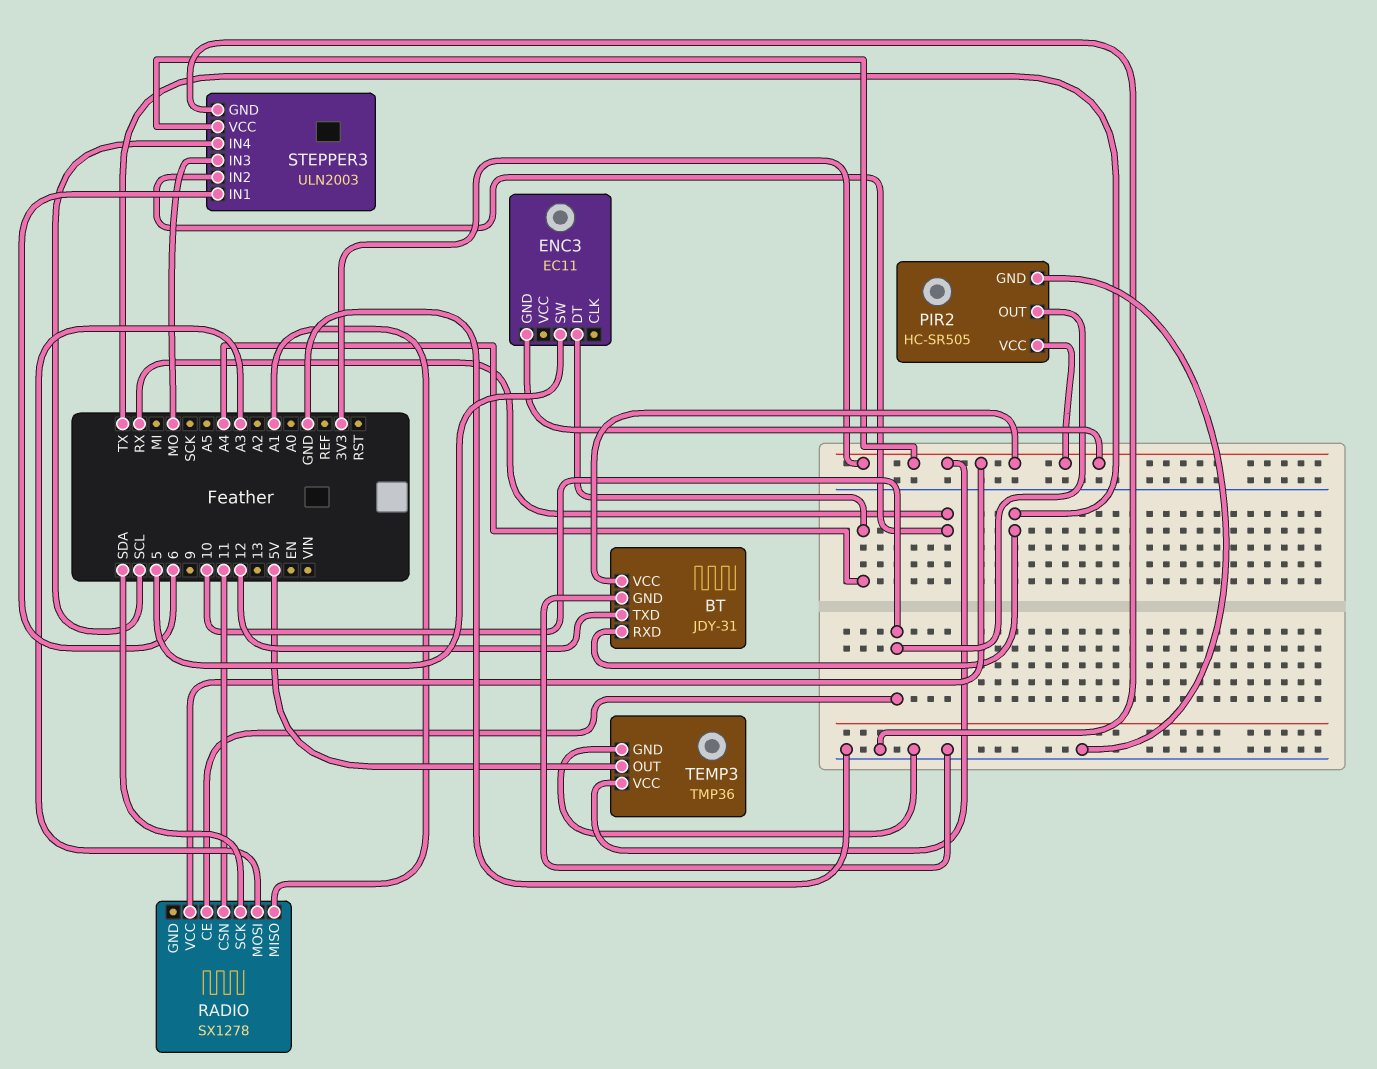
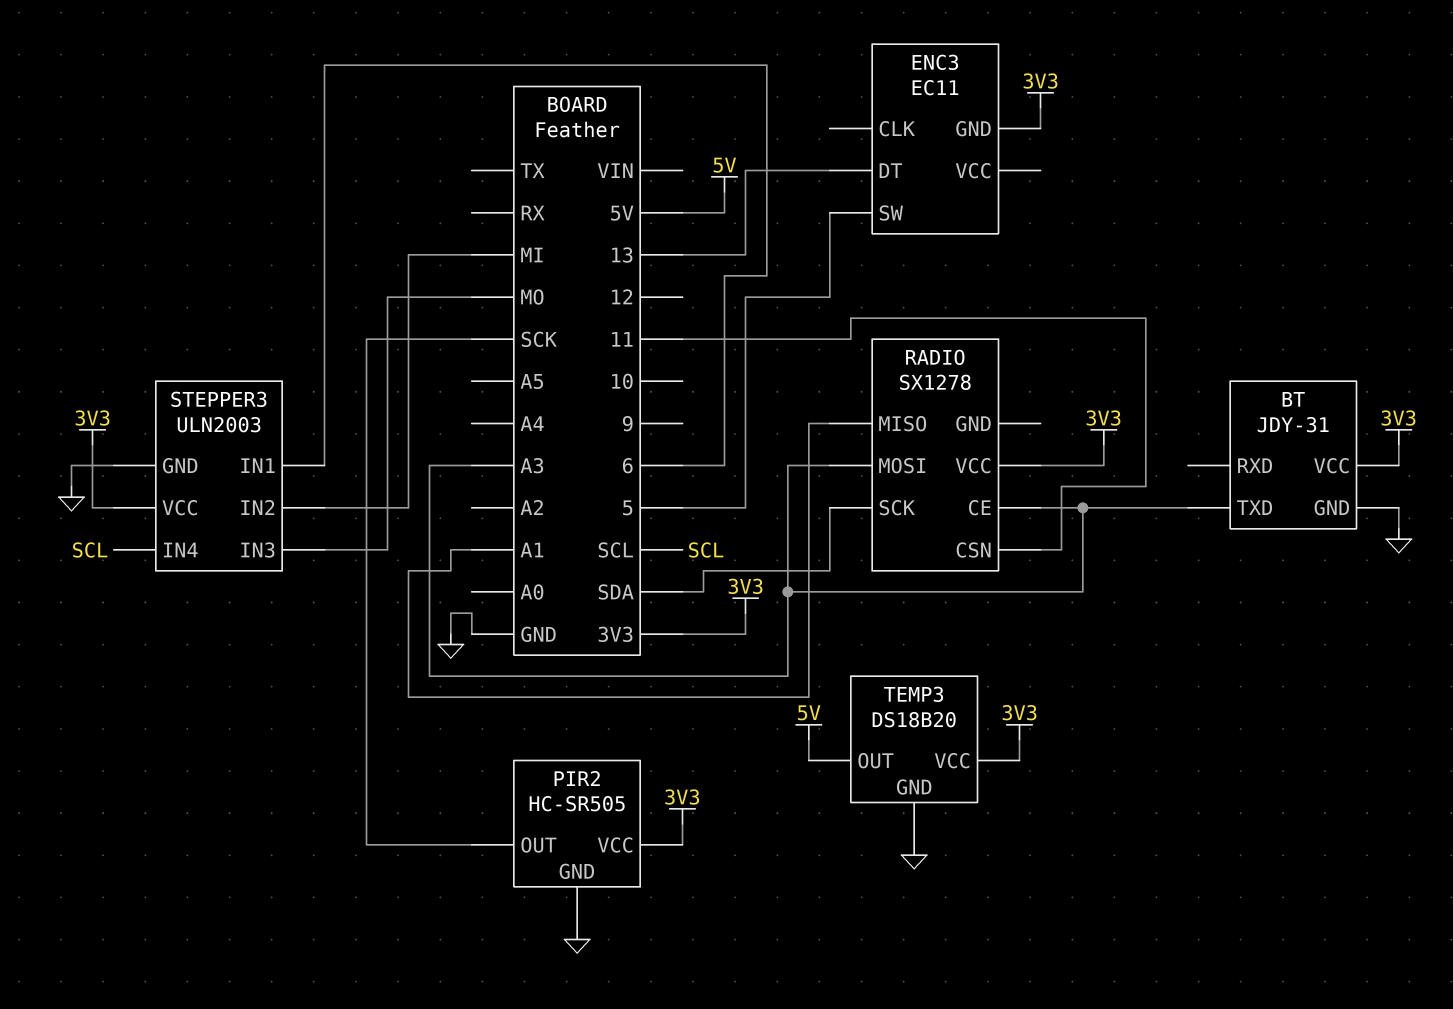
BT pin RXD: TX -> none
BT pin TXD: 12 -> A3
ENC3 pin DT: A4 -> 13
PIR2 pin OUT: 10 -> SCK
RADIO pin CE: 10 -> A3
STEPPER3 pin IN2: RX -> MI
TEMP3: TMP36 -> DS18B20

